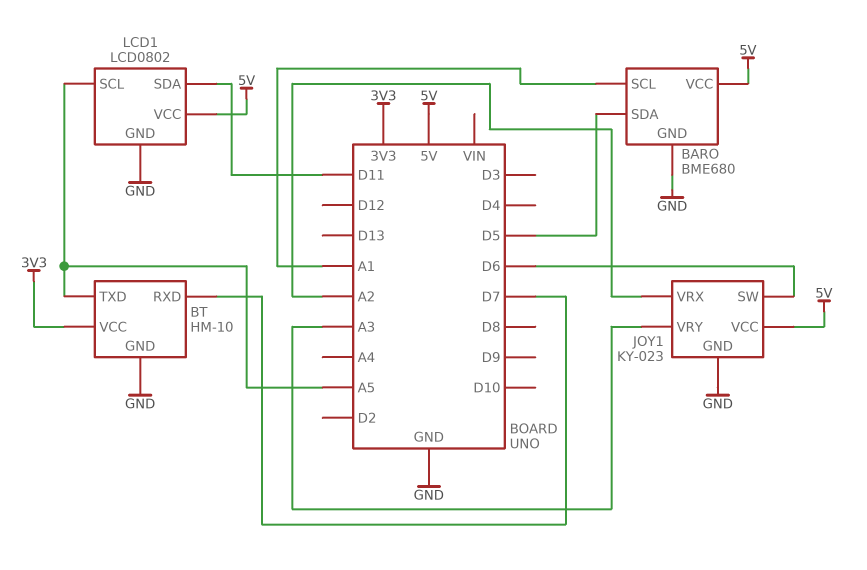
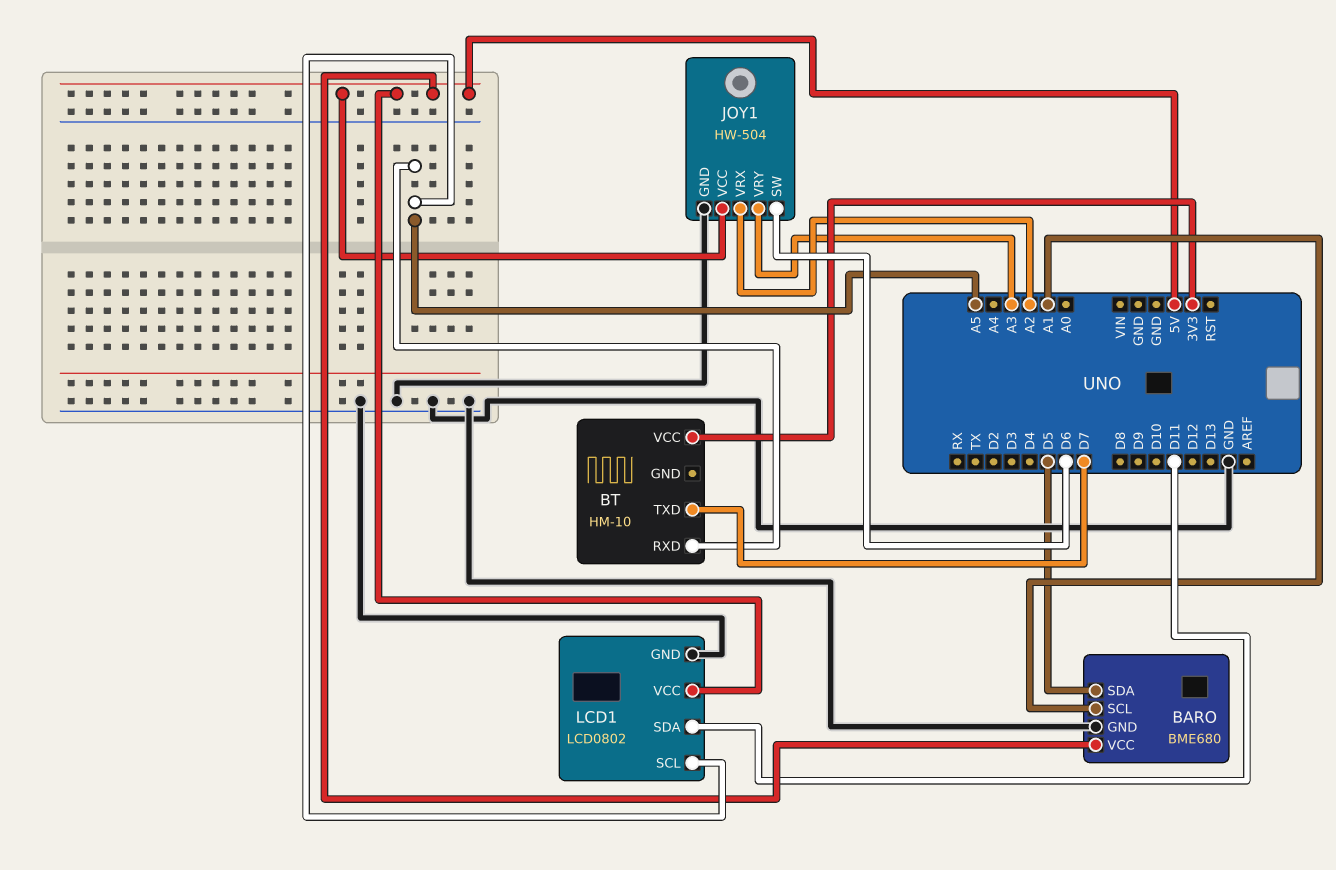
BT pin GND: GND -> none
BT pin RXD: D7 -> A5
BT pin TXD: A5 -> D7
JOY1: KY-023 -> HW-504

